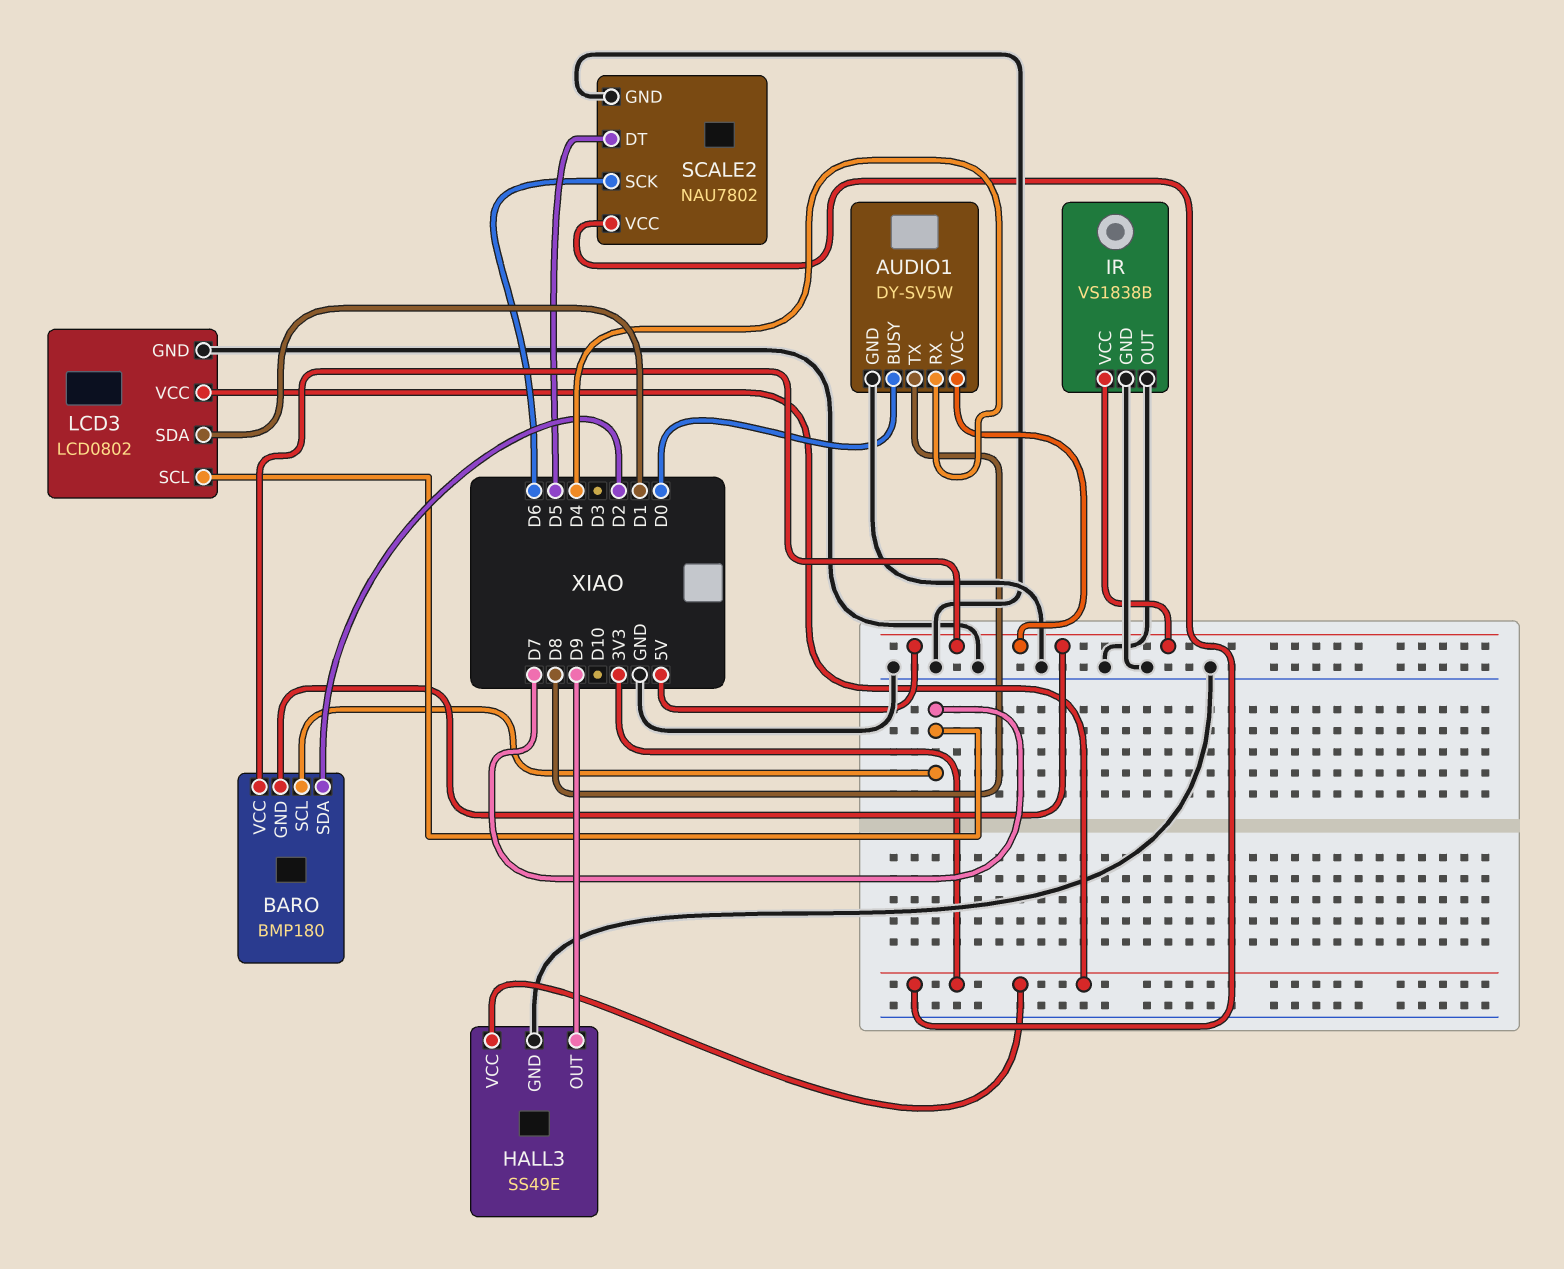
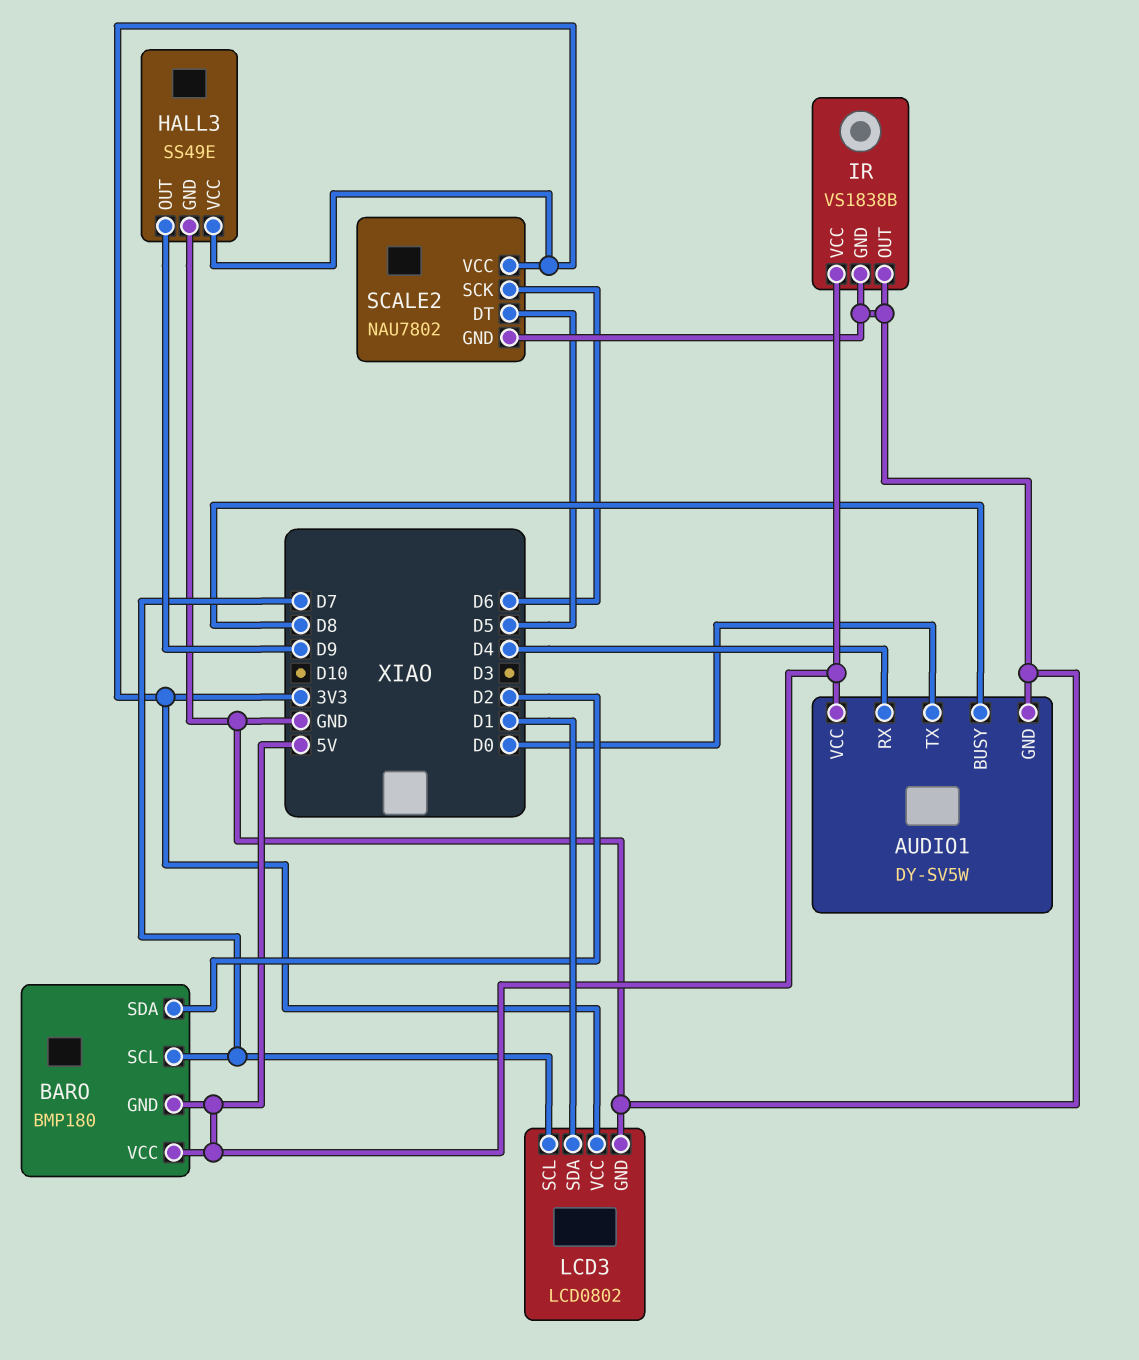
AUDIO1 pin BUSY: D0 -> D8
AUDIO1 pin TX: D8 -> D0

